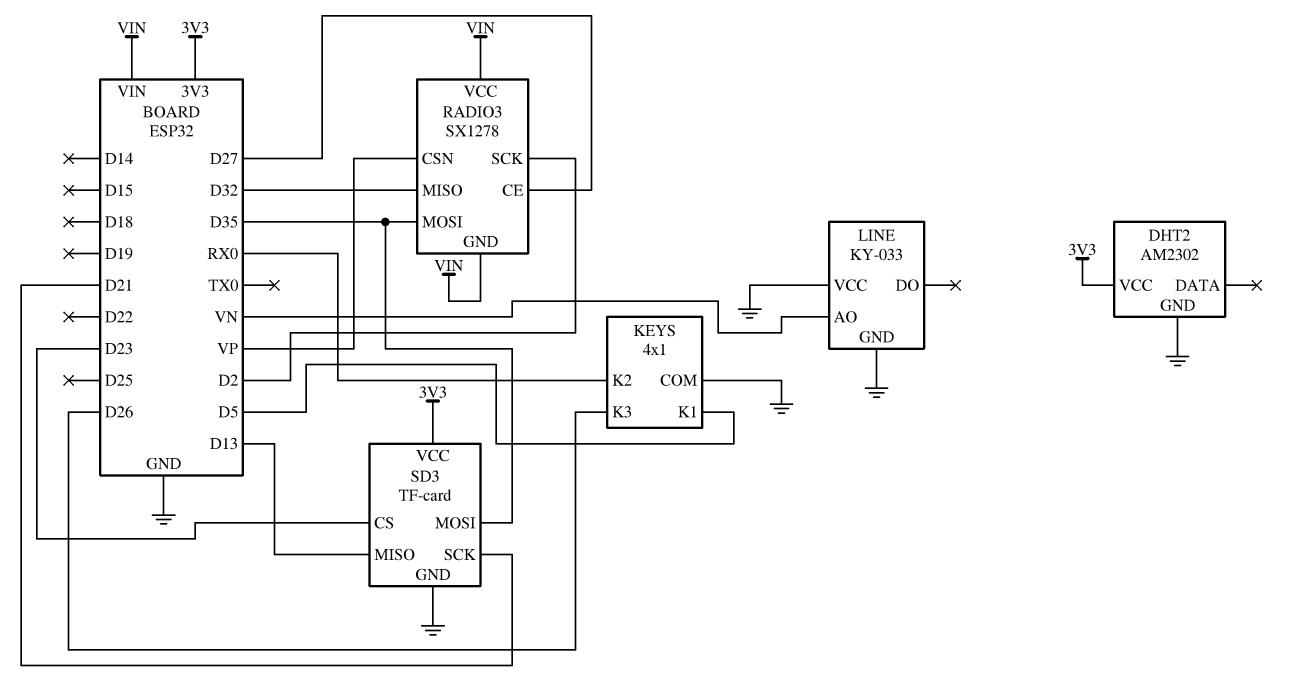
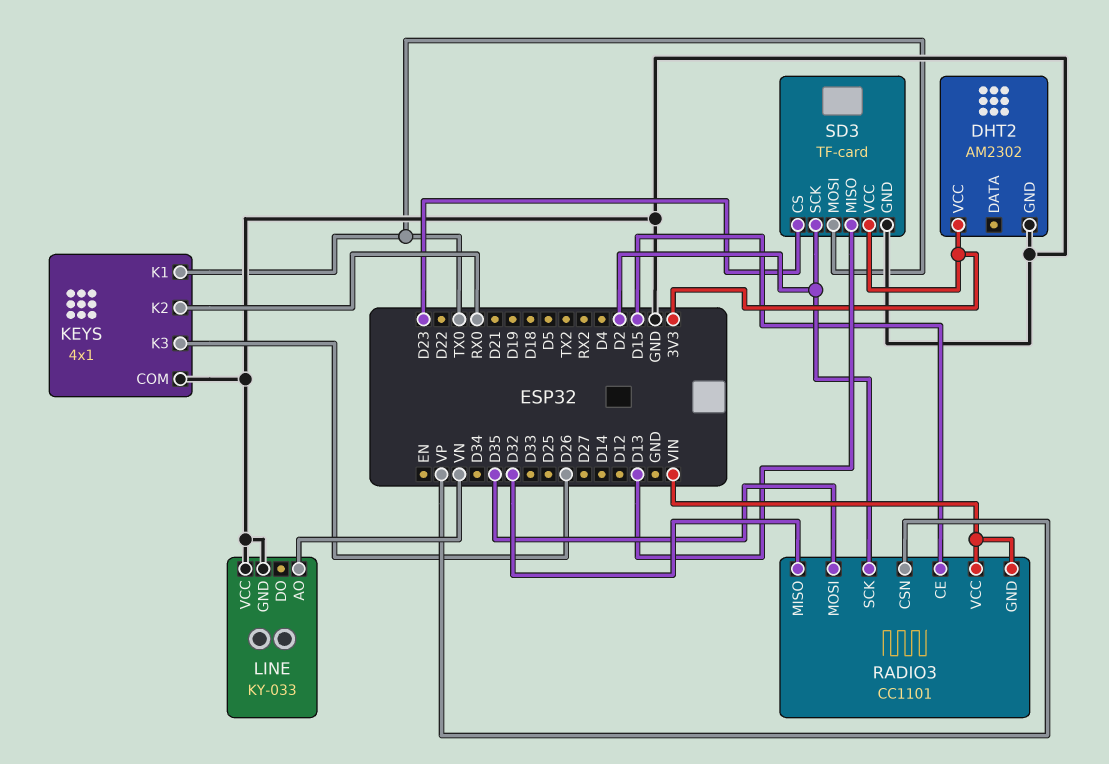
KEYS pin K1: D5 -> TX0
RADIO3: SX1278 -> CC1101
RADIO3 pin CE: D27 -> D15
SD3 pin MOSI: D35 -> TX0
SD3 pin SCK: D21 -> D2

